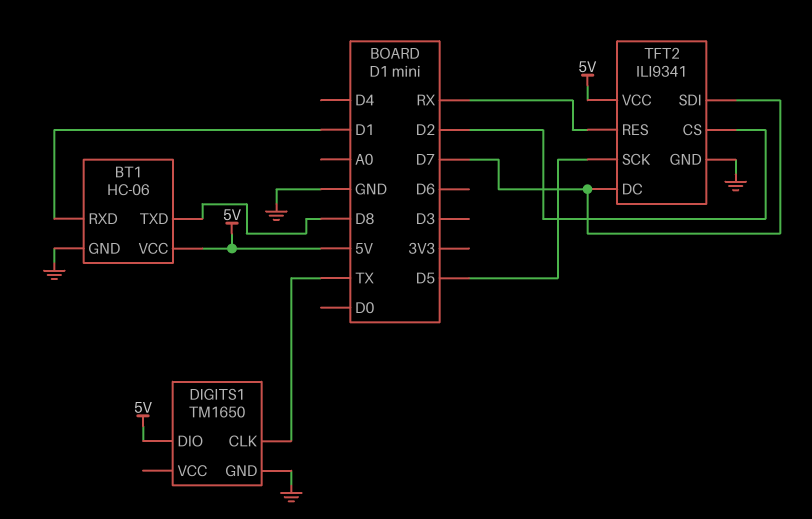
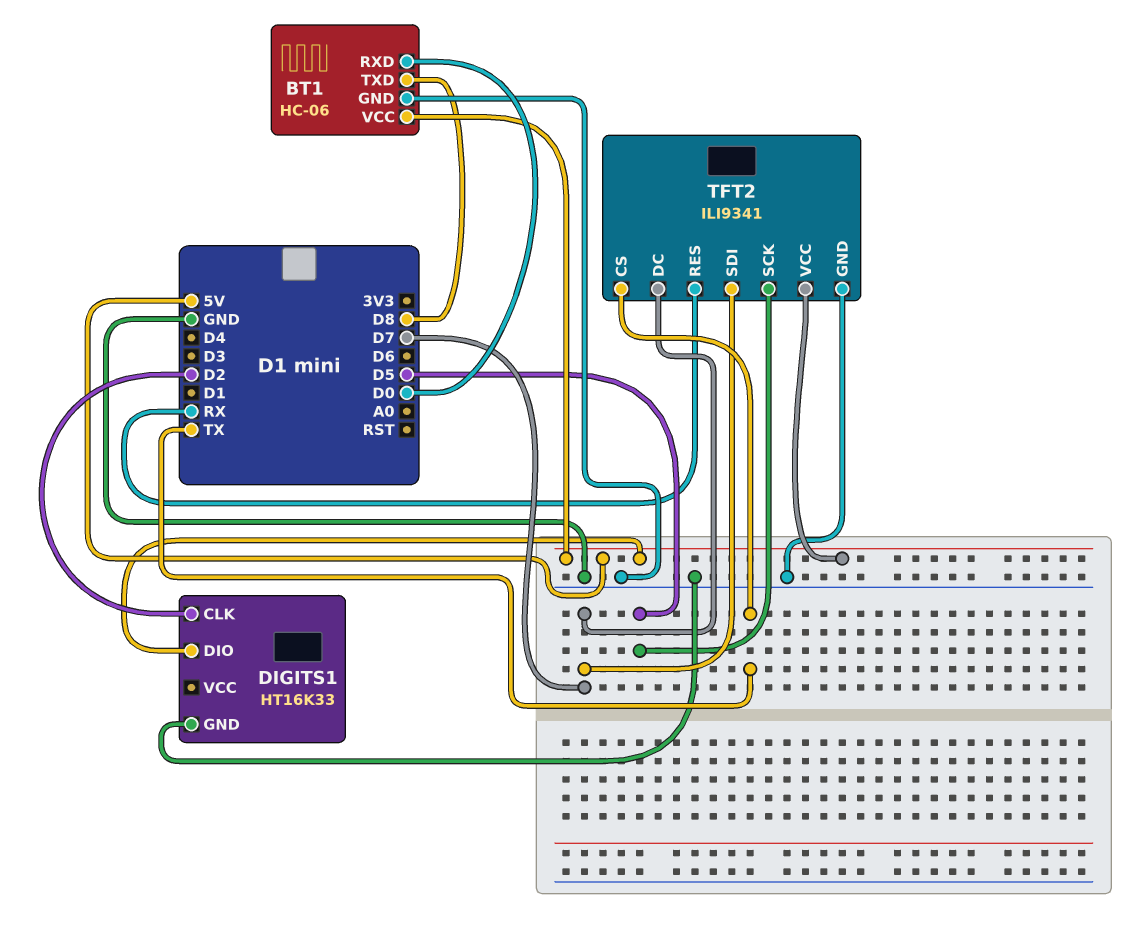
BT1 pin RXD: D1 -> D0
DIGITS1: TM1650 -> HT16K33
DIGITS1 pin CLK: TX -> D2
TFT2 pin CS: D2 -> TX

